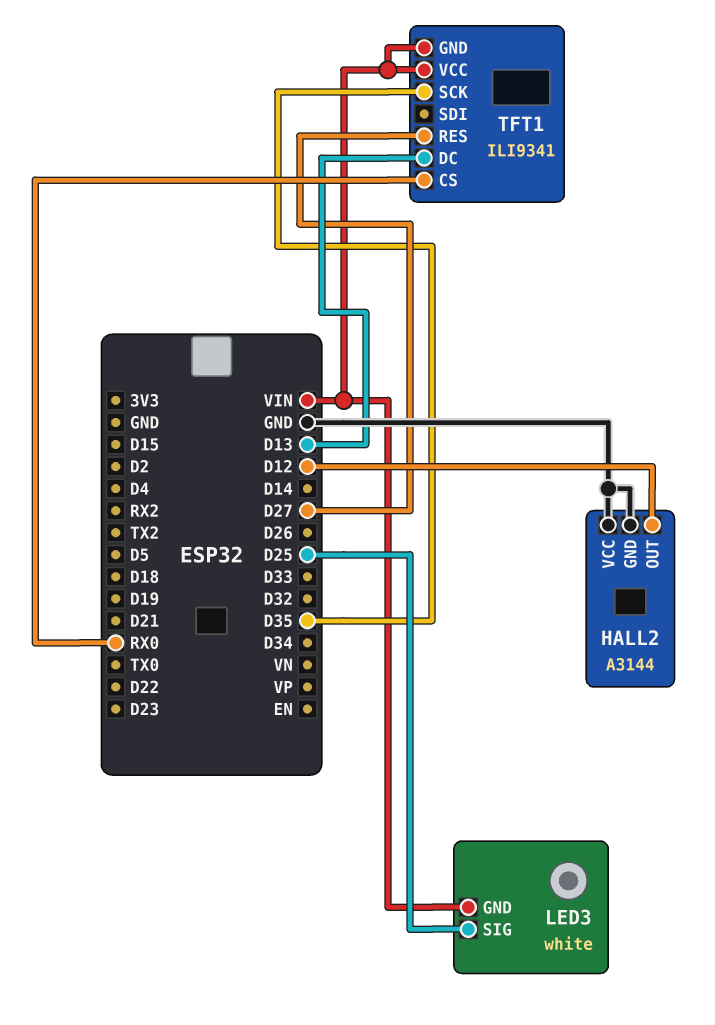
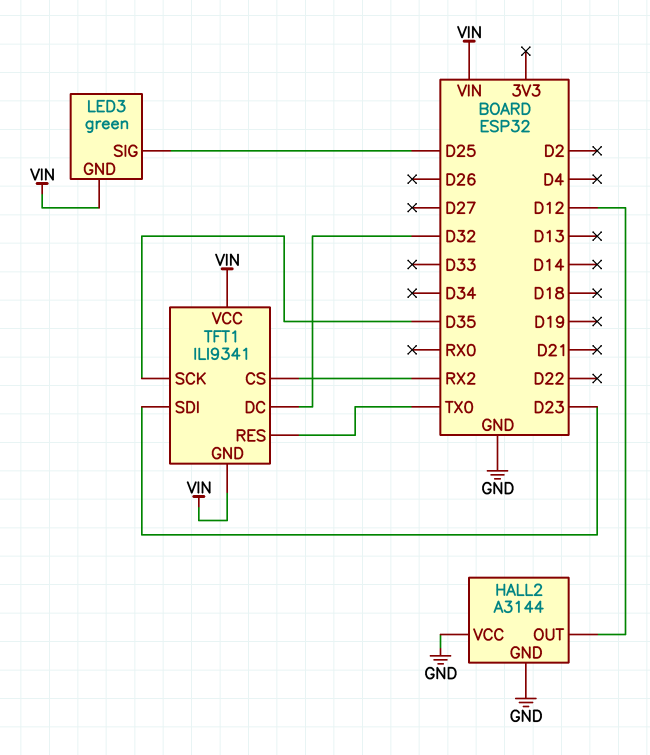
LED3: white -> green
TFT1 pin CS: RX0 -> RX2
TFT1 pin DC: D13 -> D32
TFT1 pin RES: D27 -> TX0
TFT1 pin SDI: none -> D23

